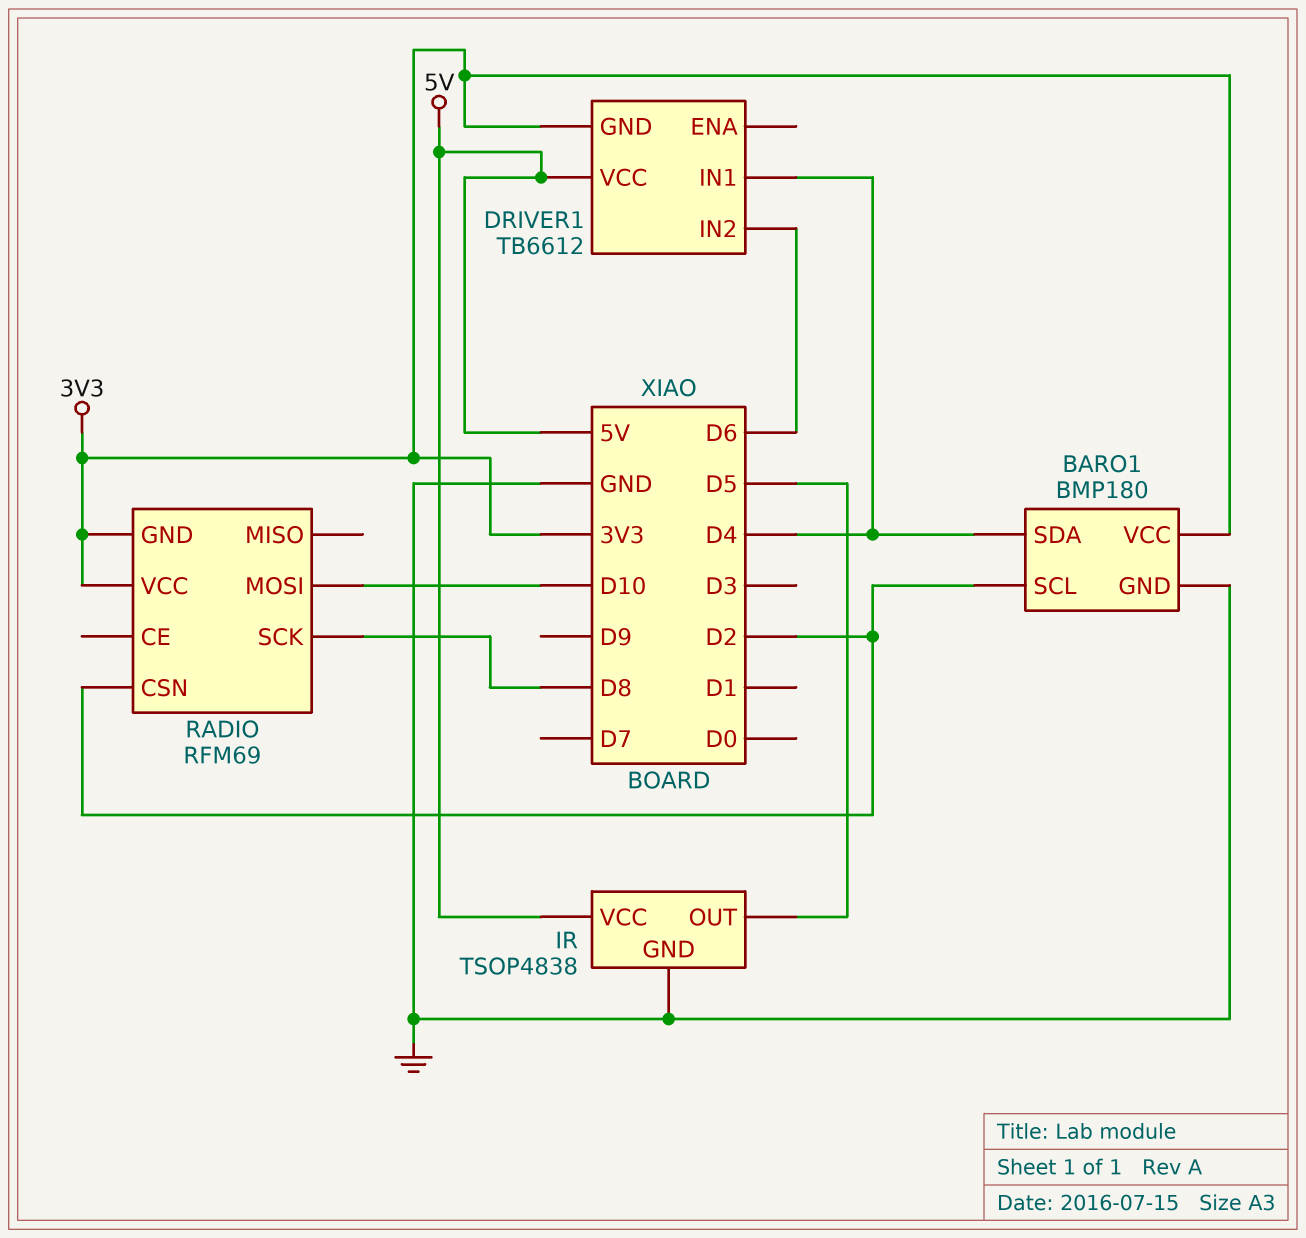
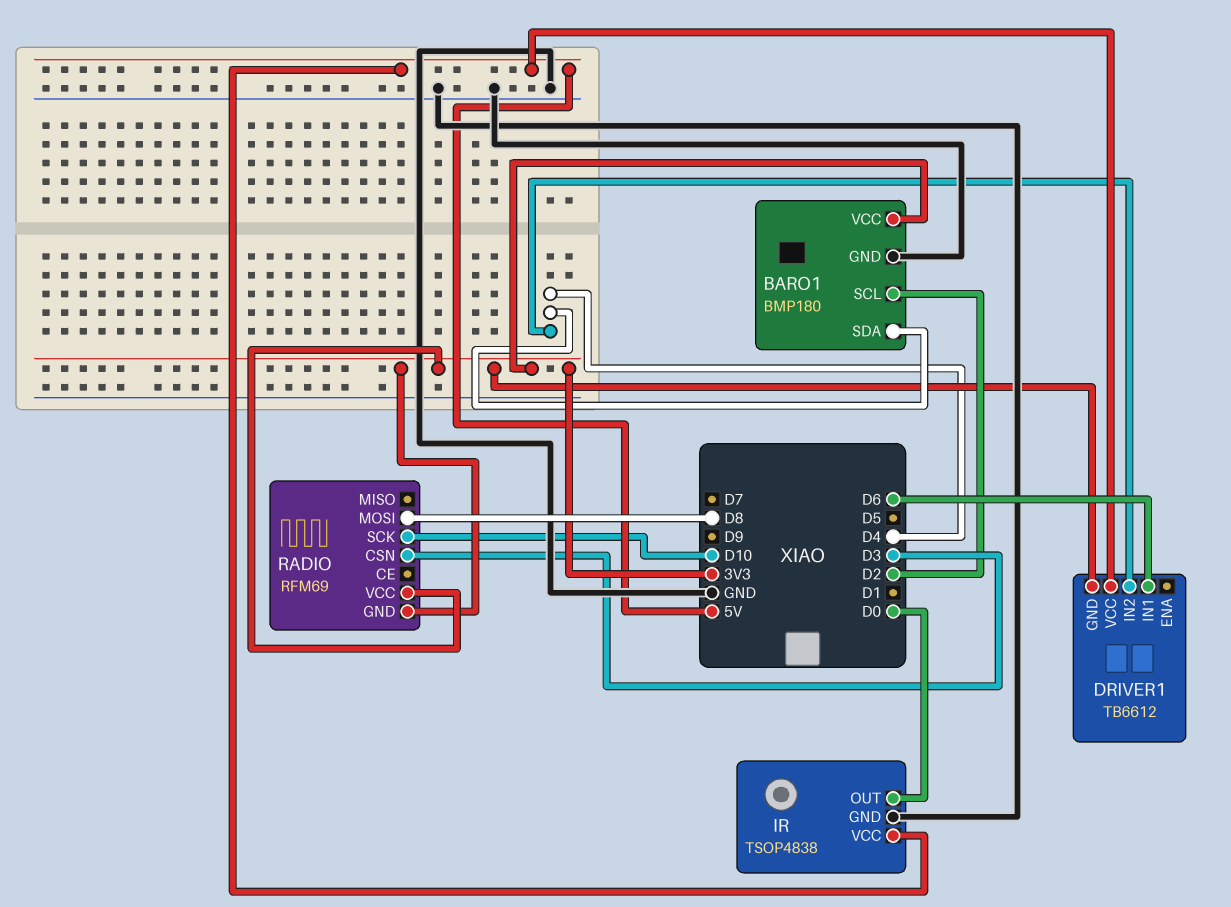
DRIVER1 pin IN1: D4 -> D6
DRIVER1 pin IN2: D6 -> D4
IR pin OUT: D5 -> D0
RADIO pin CSN: D2 -> D3
RADIO pin MOSI: D10 -> D8
RADIO pin SCK: D8 -> D10

